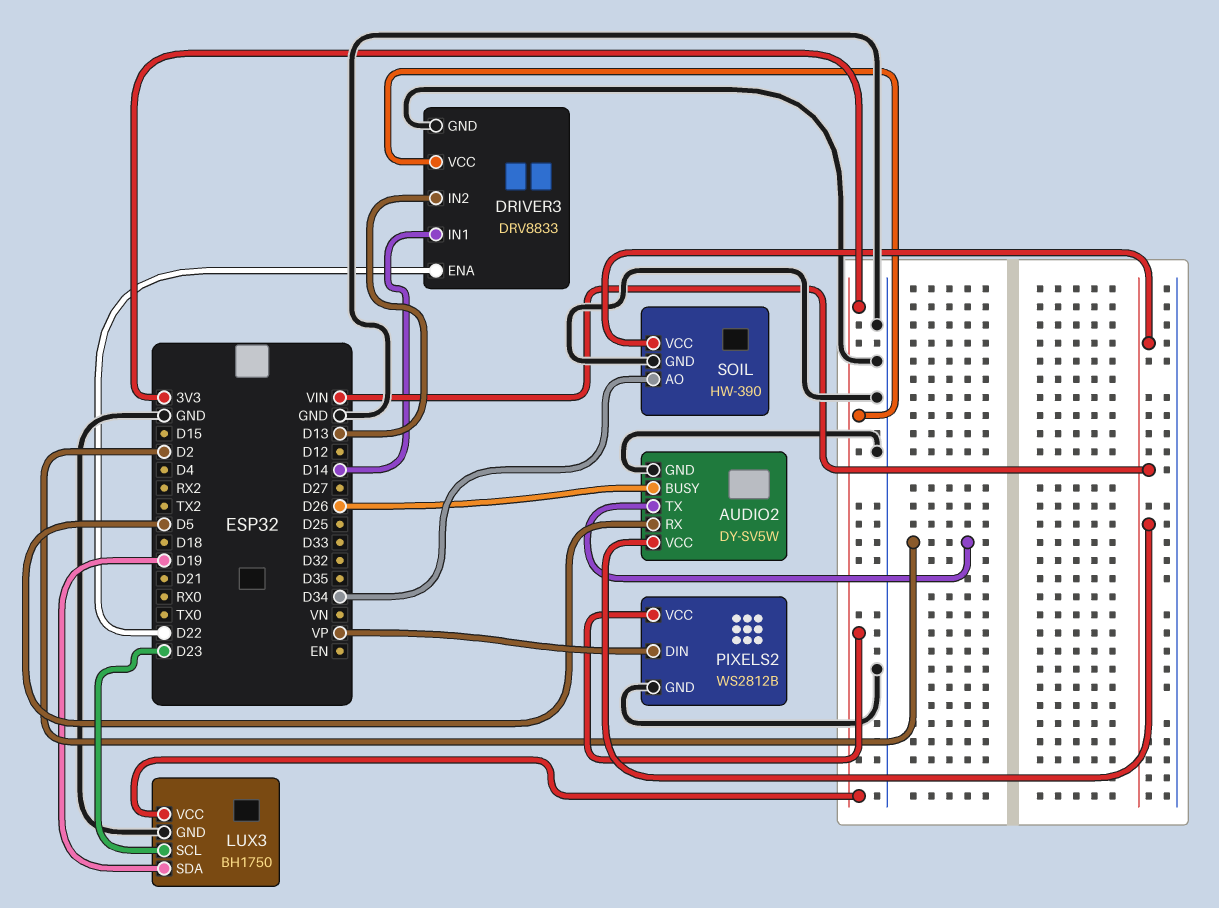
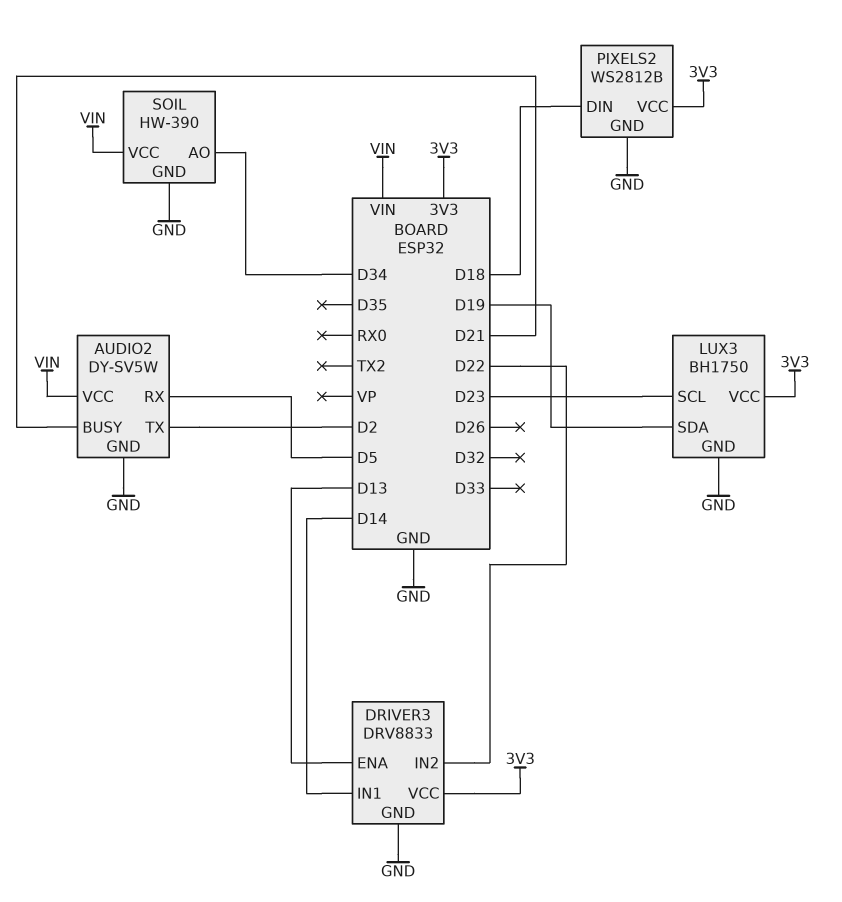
AUDIO2 pin BUSY: D26 -> D21
DRIVER3 pin ENA: D22 -> D13
DRIVER3 pin IN2: D13 -> D22
PIXELS2 pin DIN: VP -> D18

